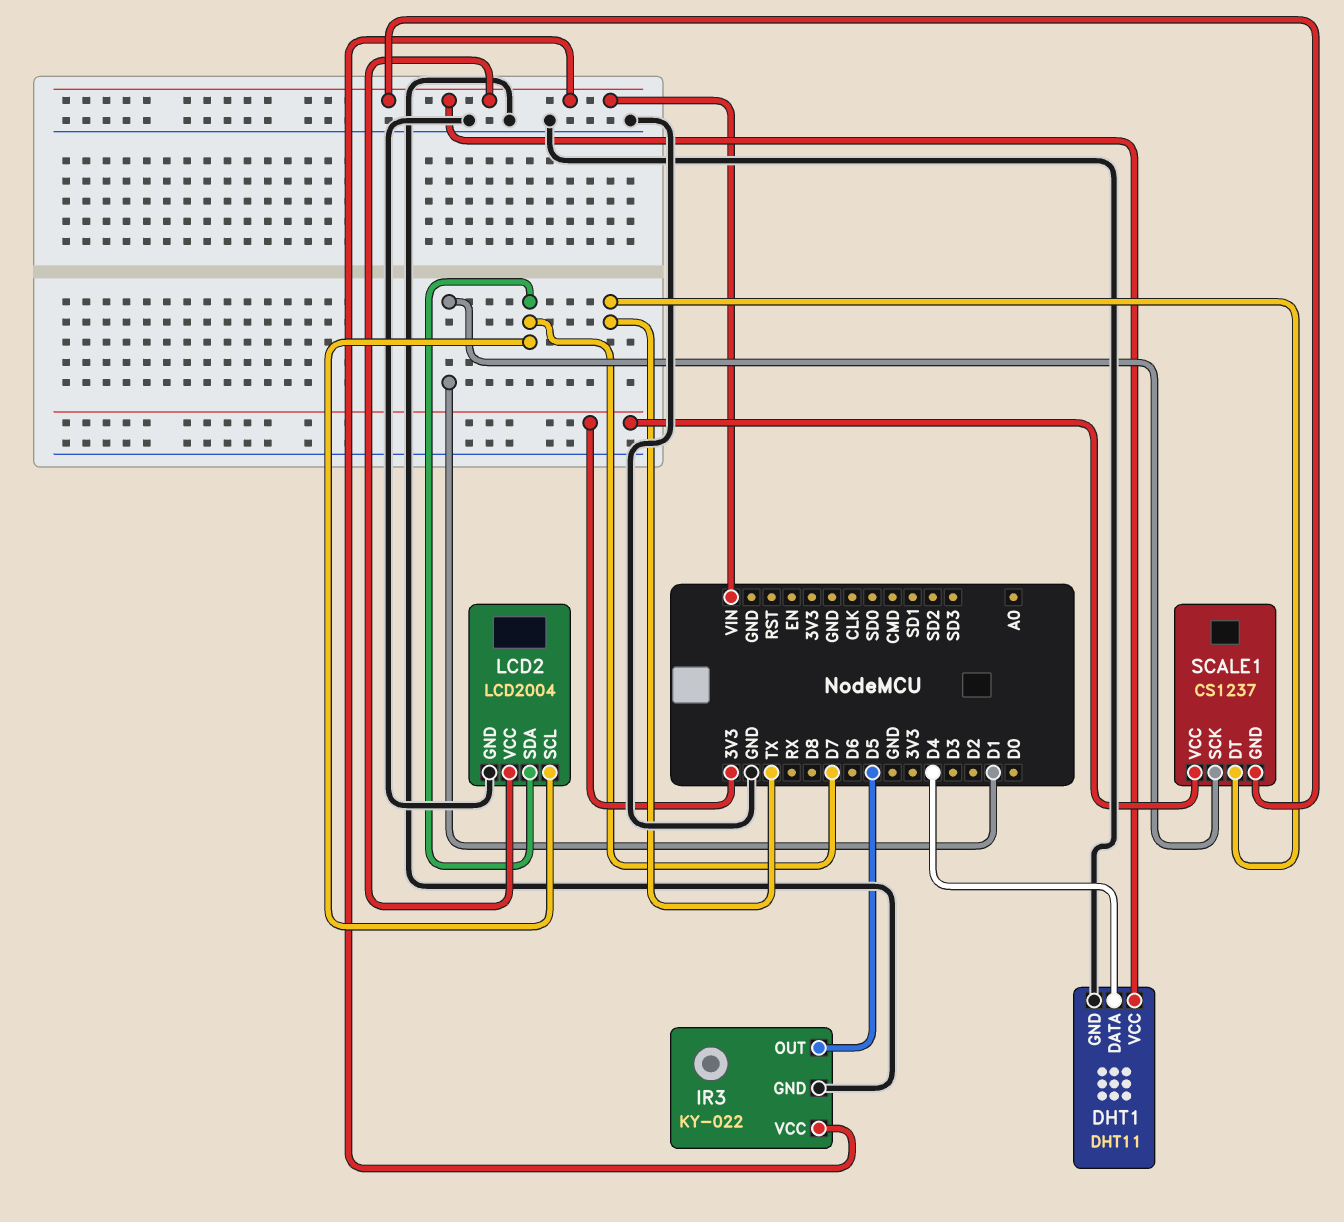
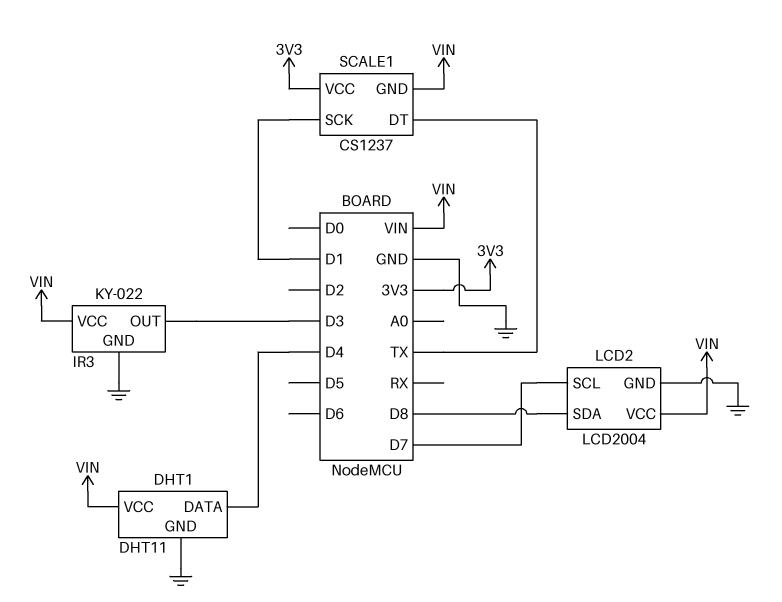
IR3 pin OUT: D5 -> D3
LCD2 pin SDA: D7 -> D8

